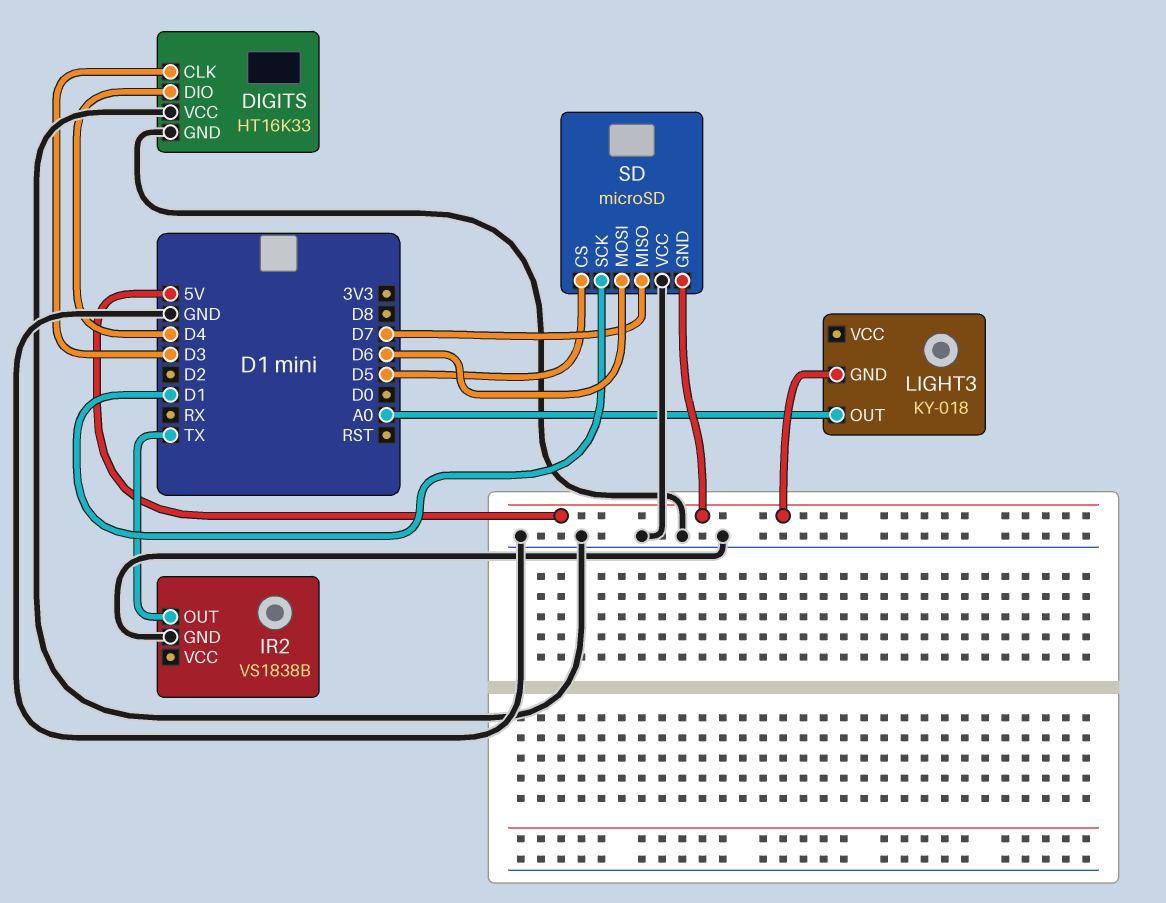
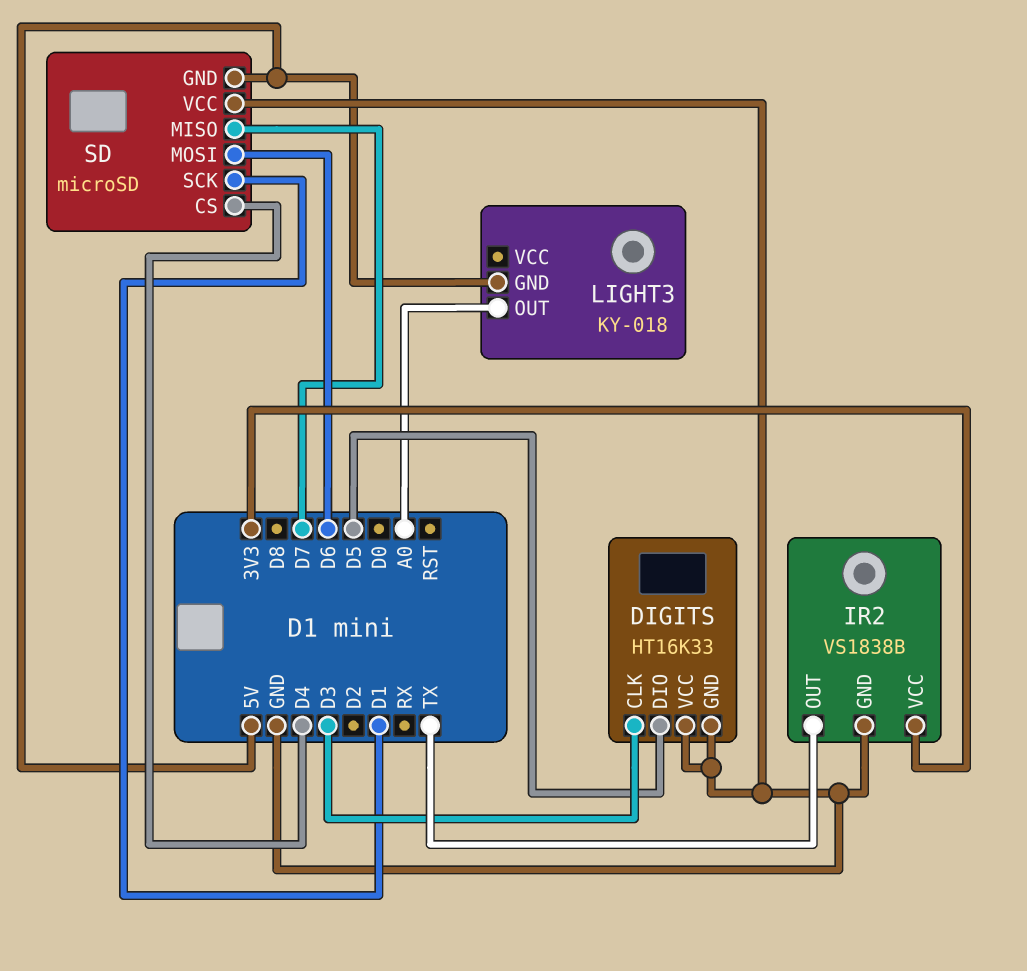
DIGITS pin DIO: D4 -> D5
IR2 pin VCC: none -> 3V3
SD pin CS: D5 -> D4

